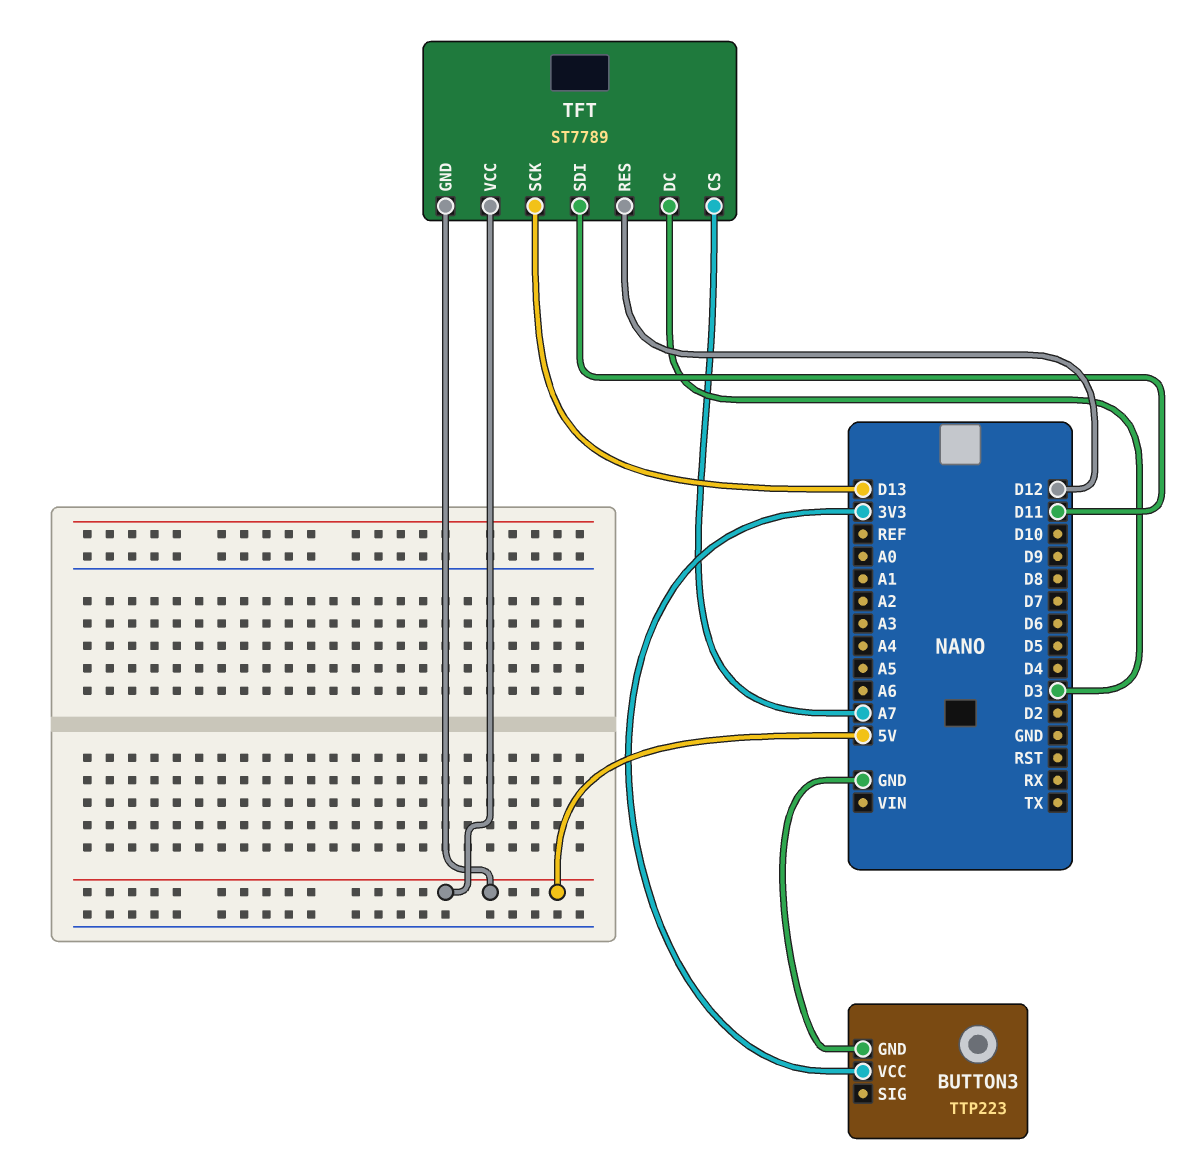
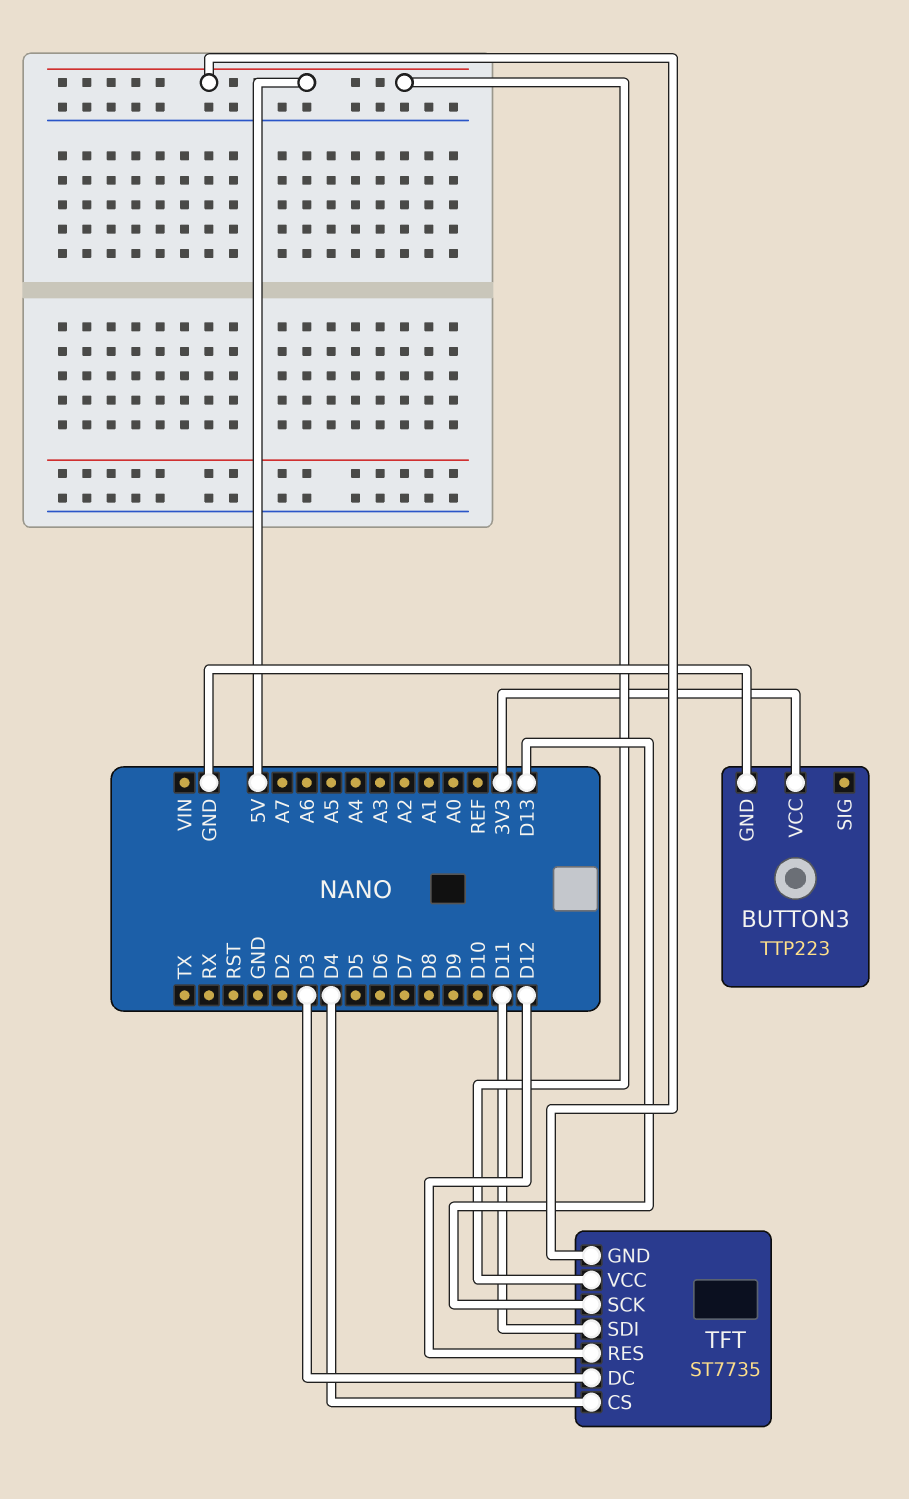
TFT: ST7789 -> ST7735
TFT pin CS: A7 -> D4

